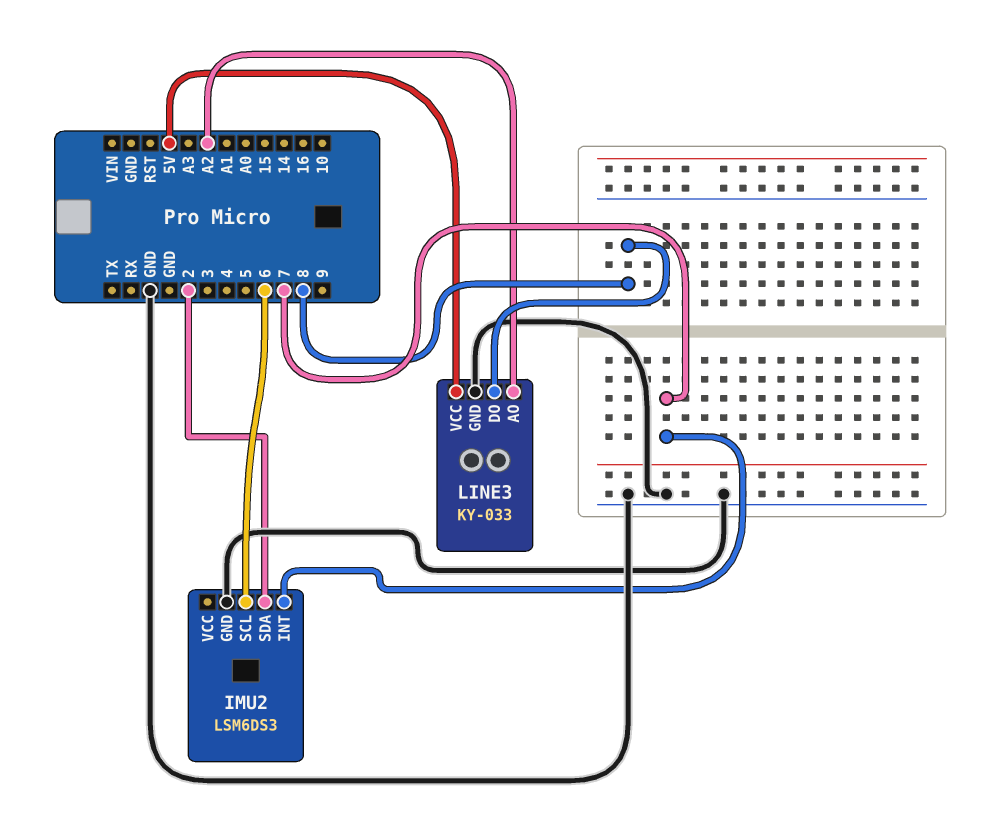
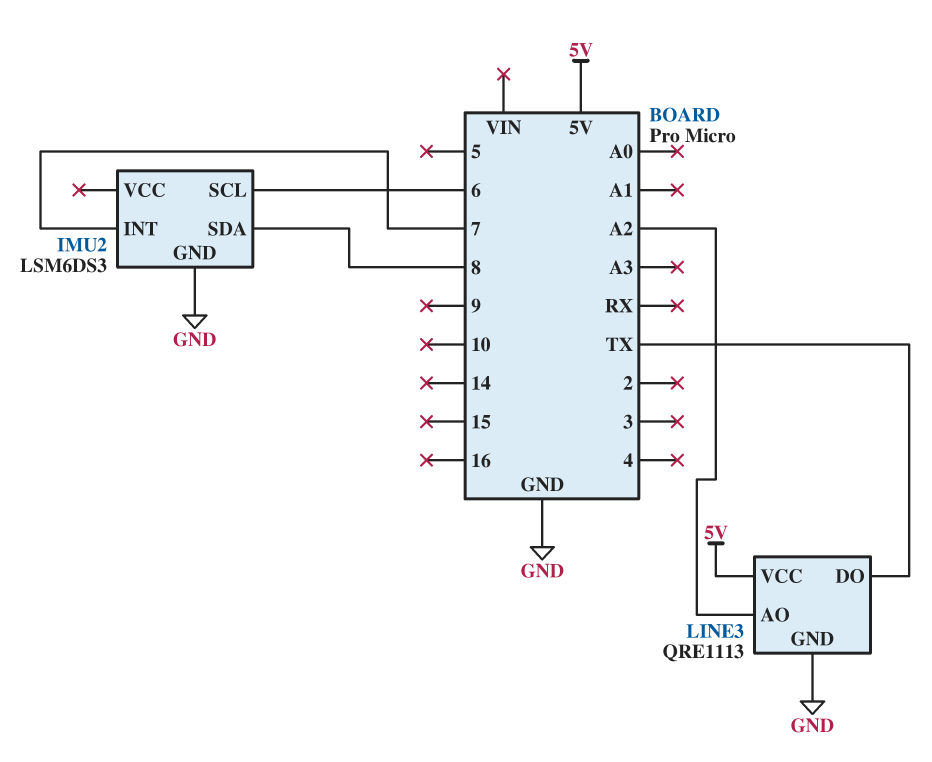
IMU2 pin SDA: 2 -> 8
LINE3: KY-033 -> QRE1113
LINE3 pin DO: 8 -> TX

